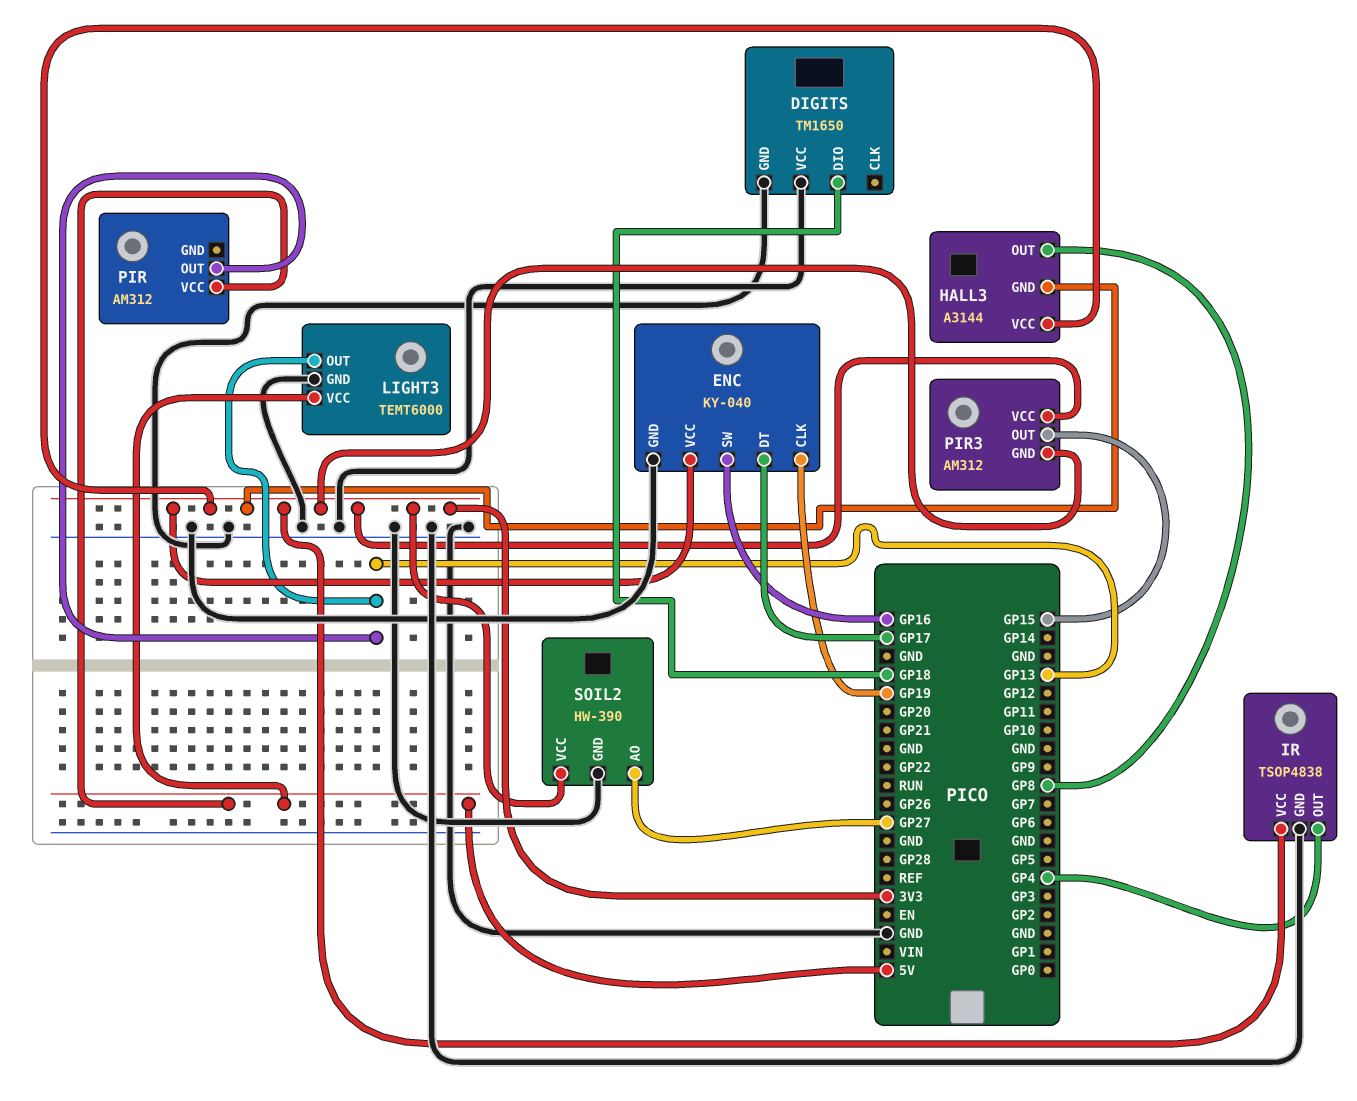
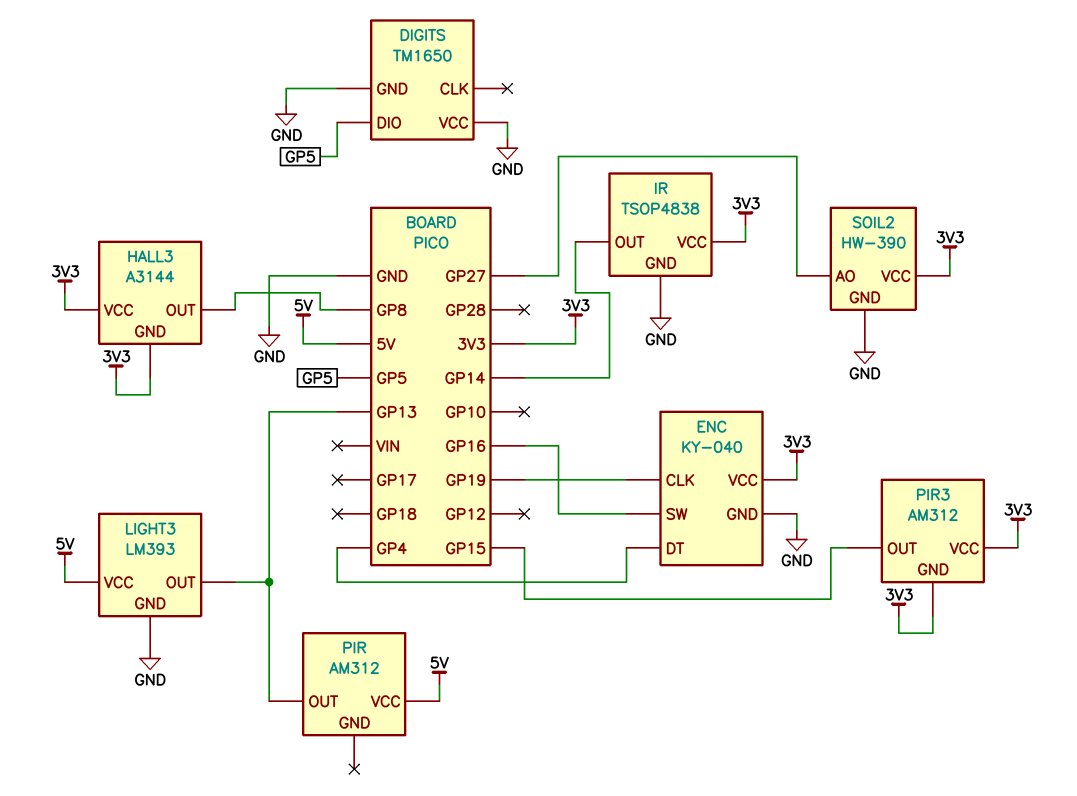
DIGITS pin DIO: GP18 -> GP5
ENC pin DT: GP17 -> GP4
IR pin OUT: GP4 -> GP14
LIGHT3: TEMT6000 -> LM393

